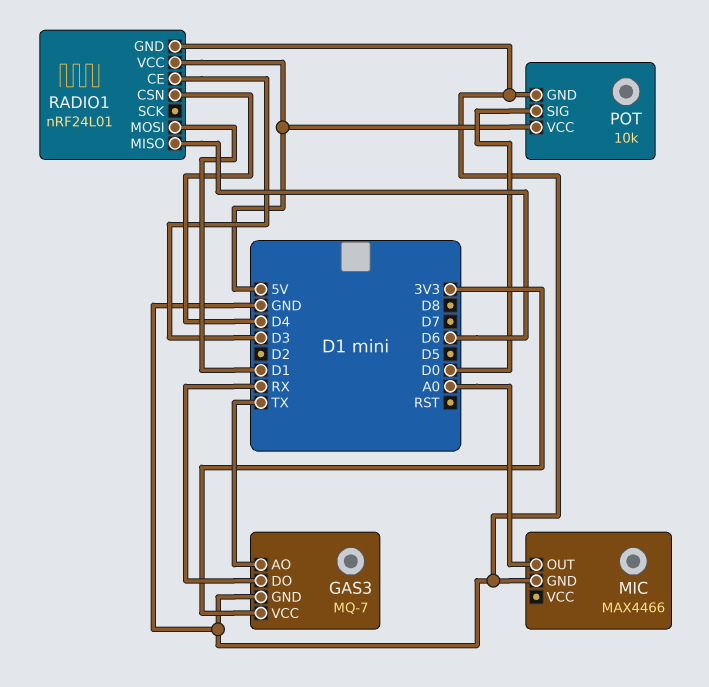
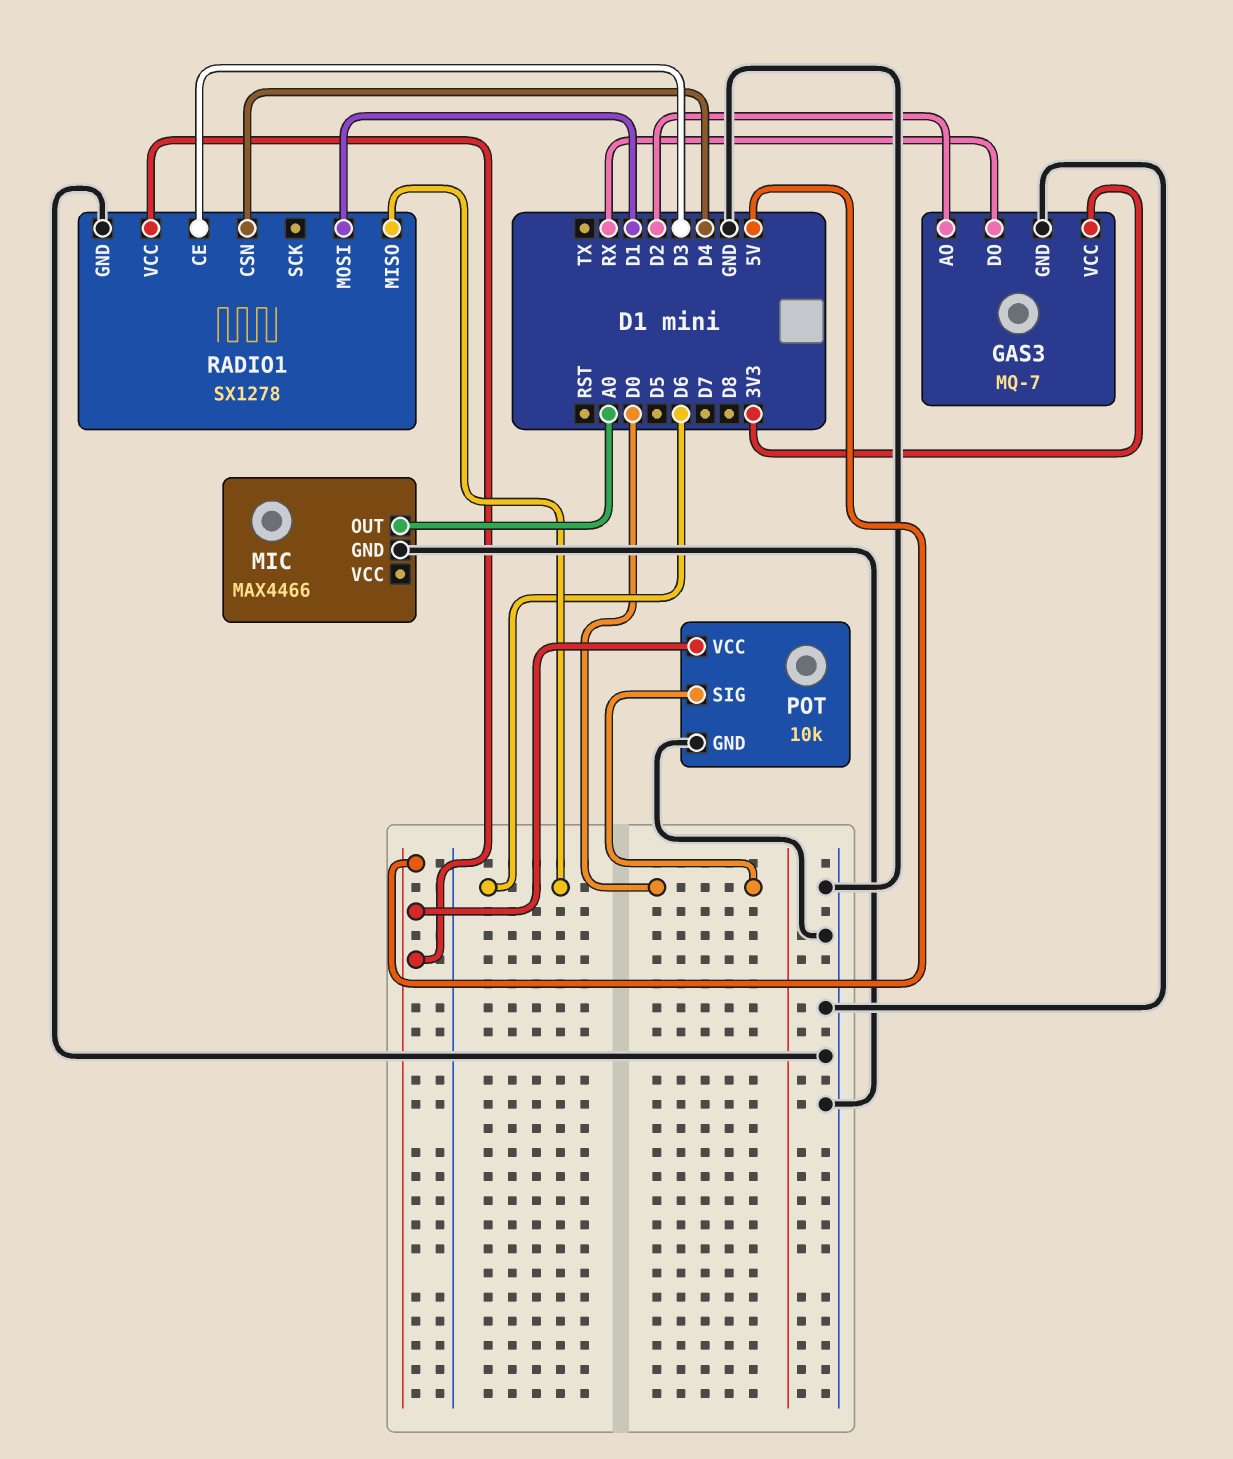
GAS3 pin AO: TX -> D2
RADIO1: nRF24L01 -> SX1278

